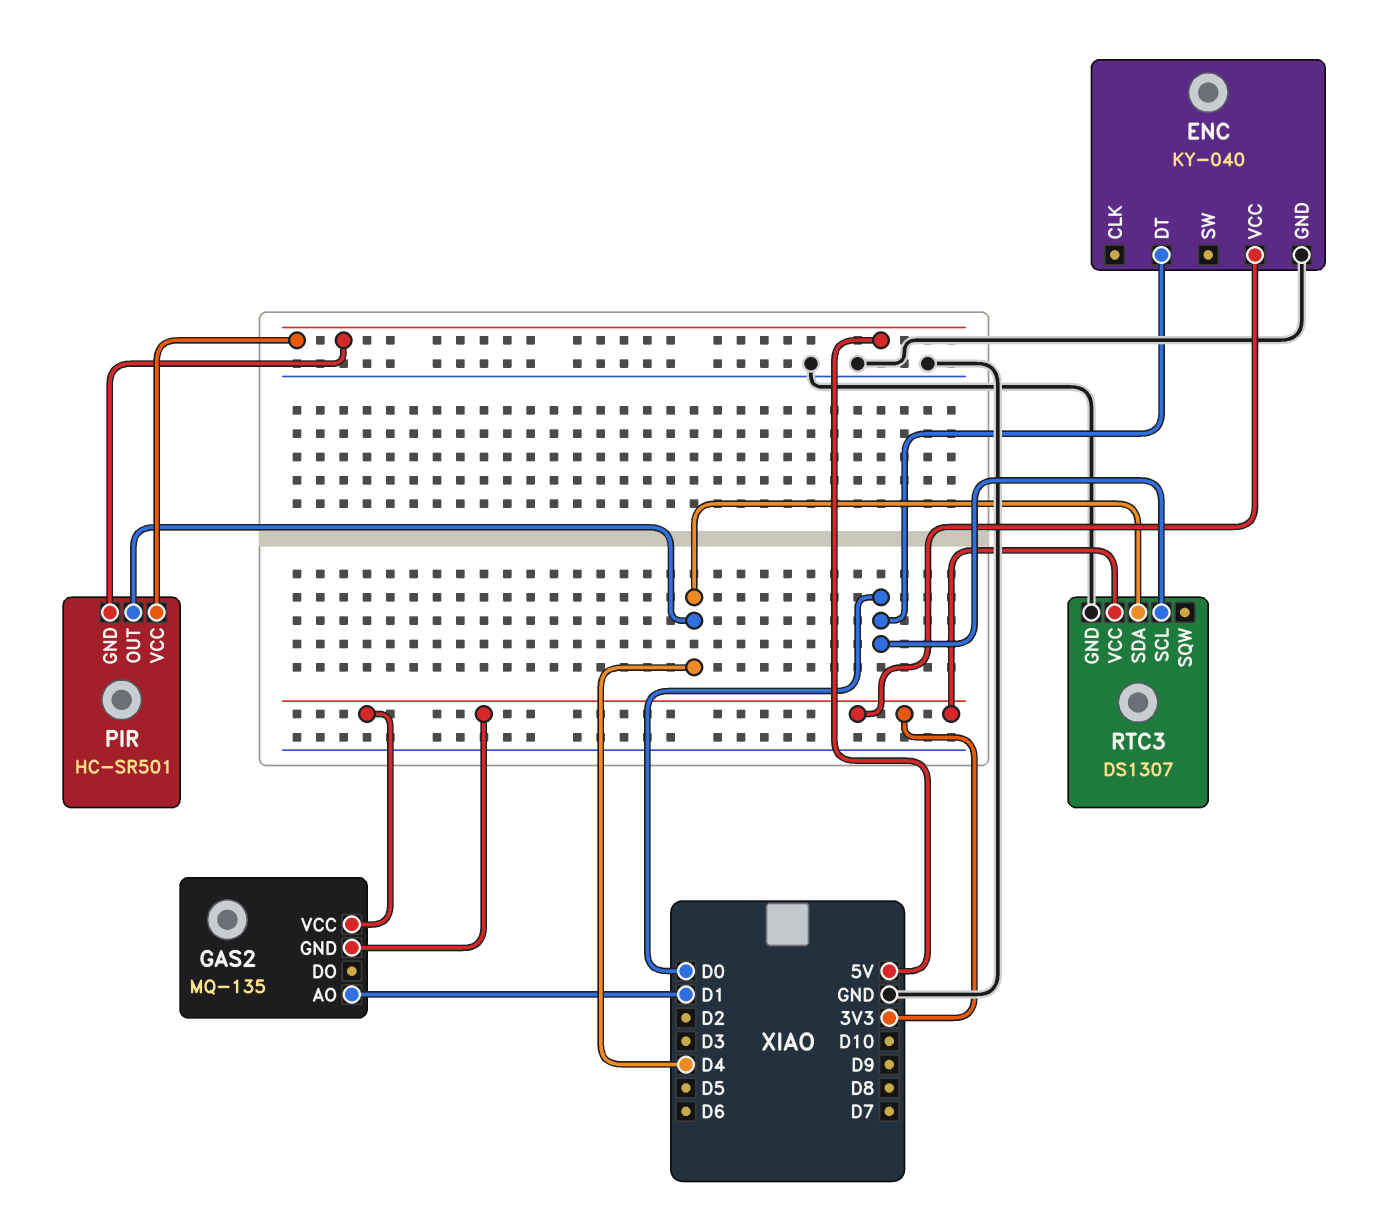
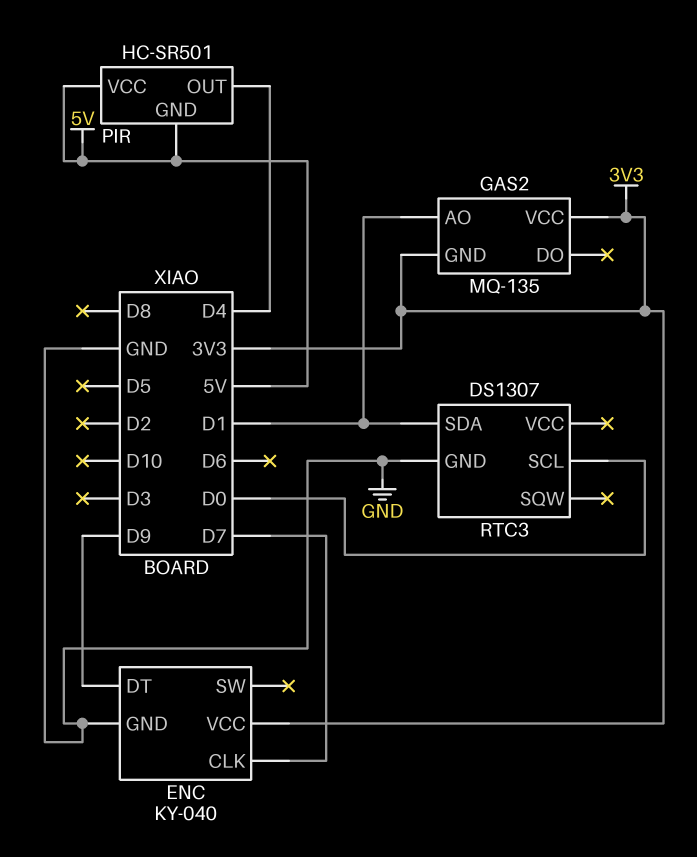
ENC pin CLK: none -> D7
ENC pin DT: D0 -> D9
RTC3 pin SDA: D4 -> D1
RTC3 pin VCC: 3V3 -> none

